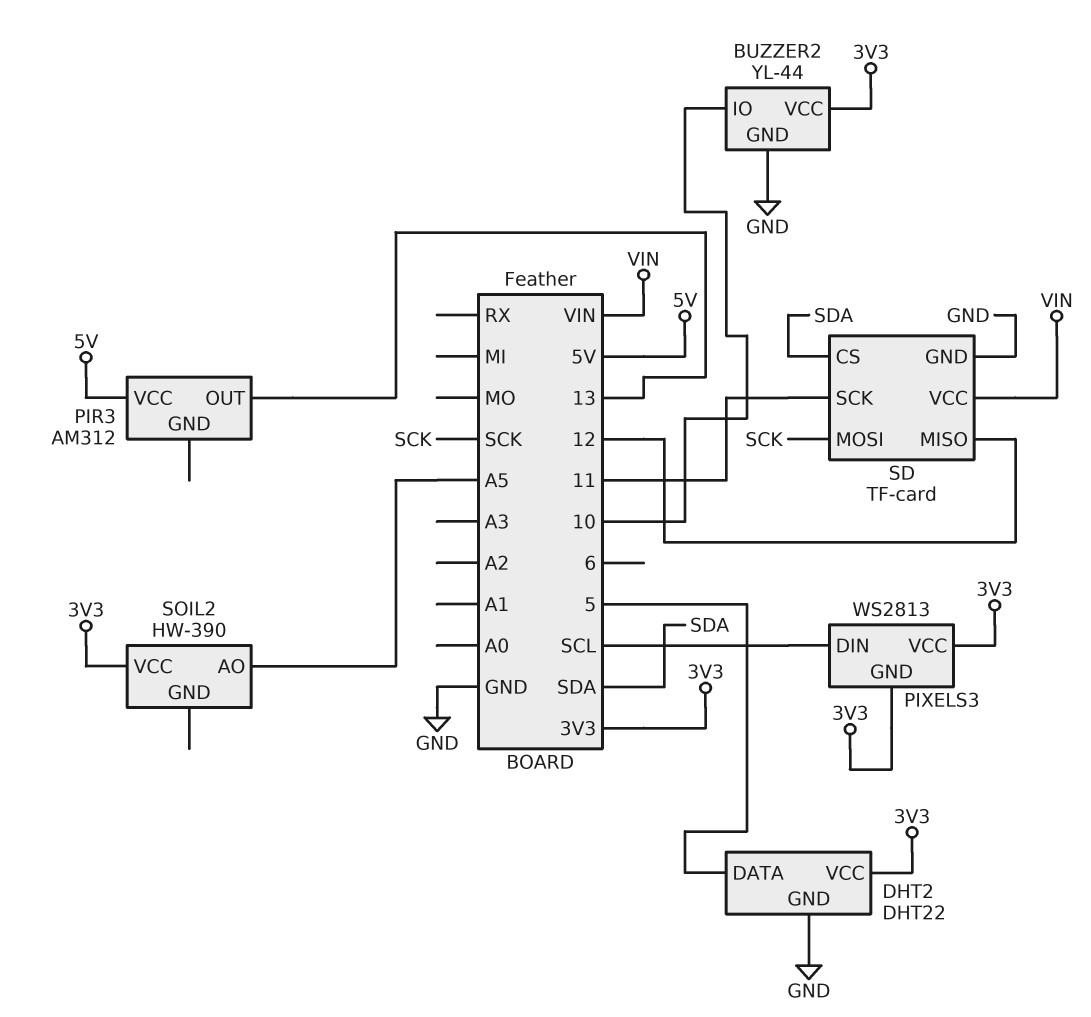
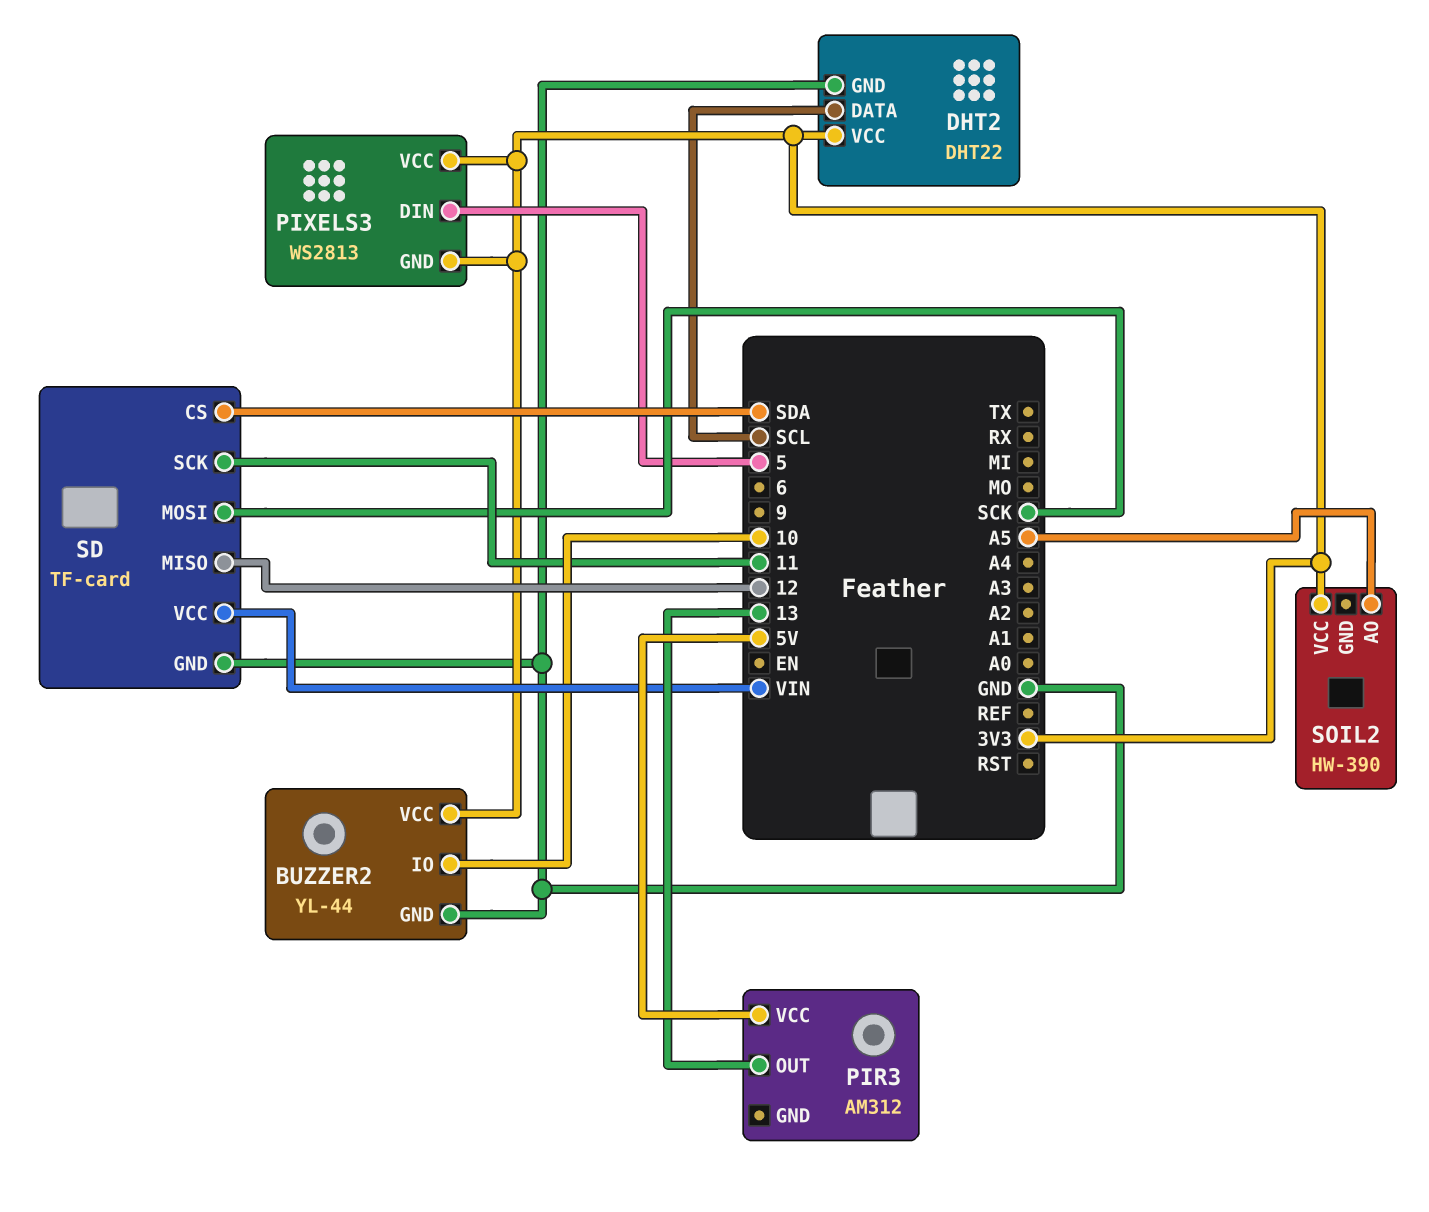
DHT2 pin DATA: 5 -> SCL
PIXELS3 pin DIN: SCL -> 5

